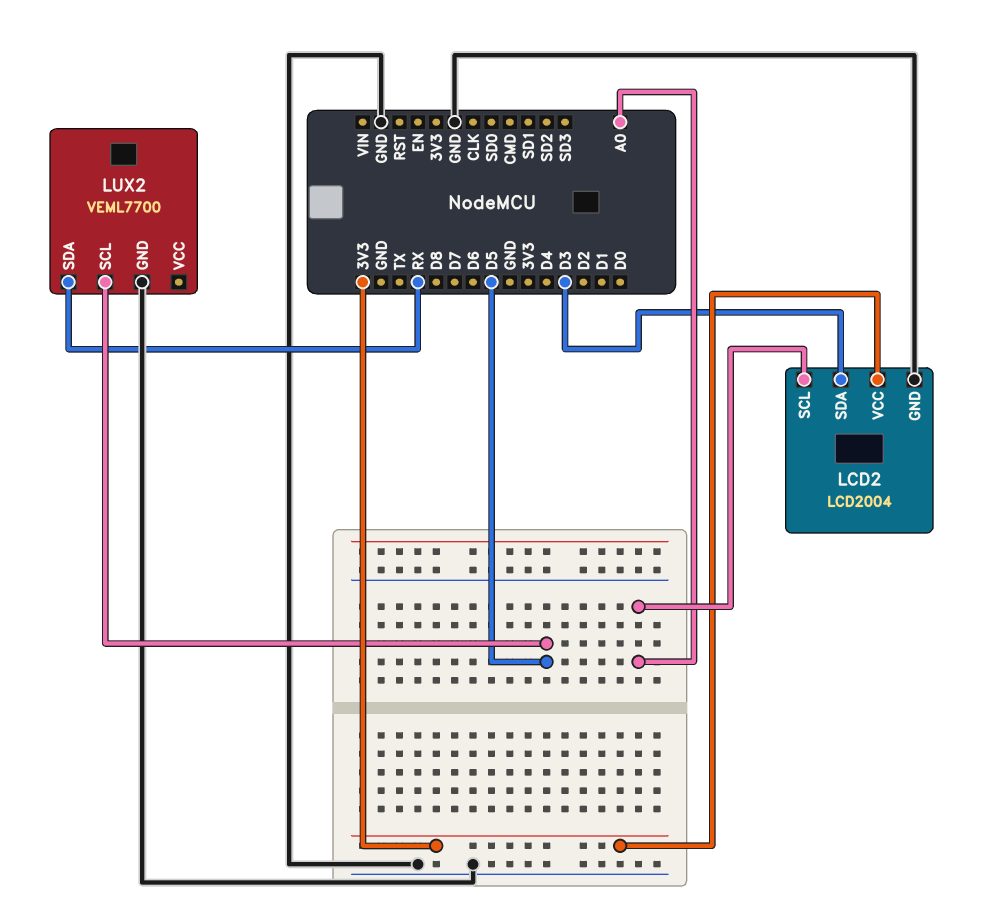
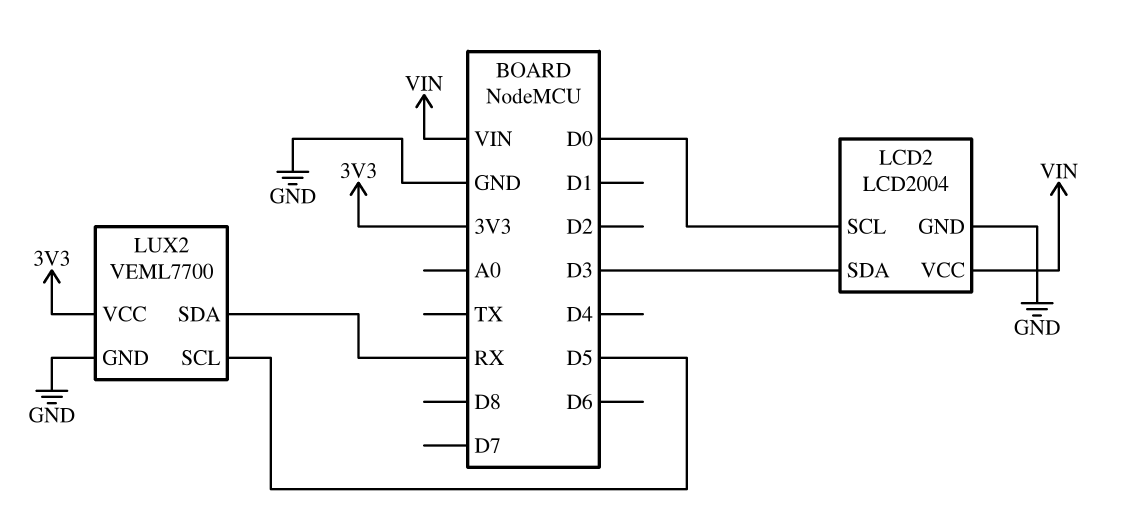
LCD2 pin SCL: A0 -> D0
LCD2 pin VCC: 3V3 -> VIN
LUX2 pin VCC: none -> 3V3

